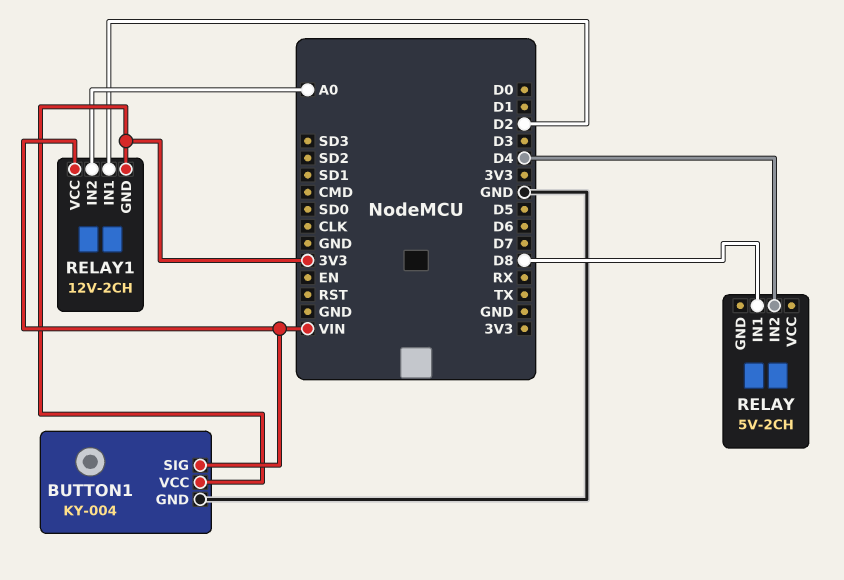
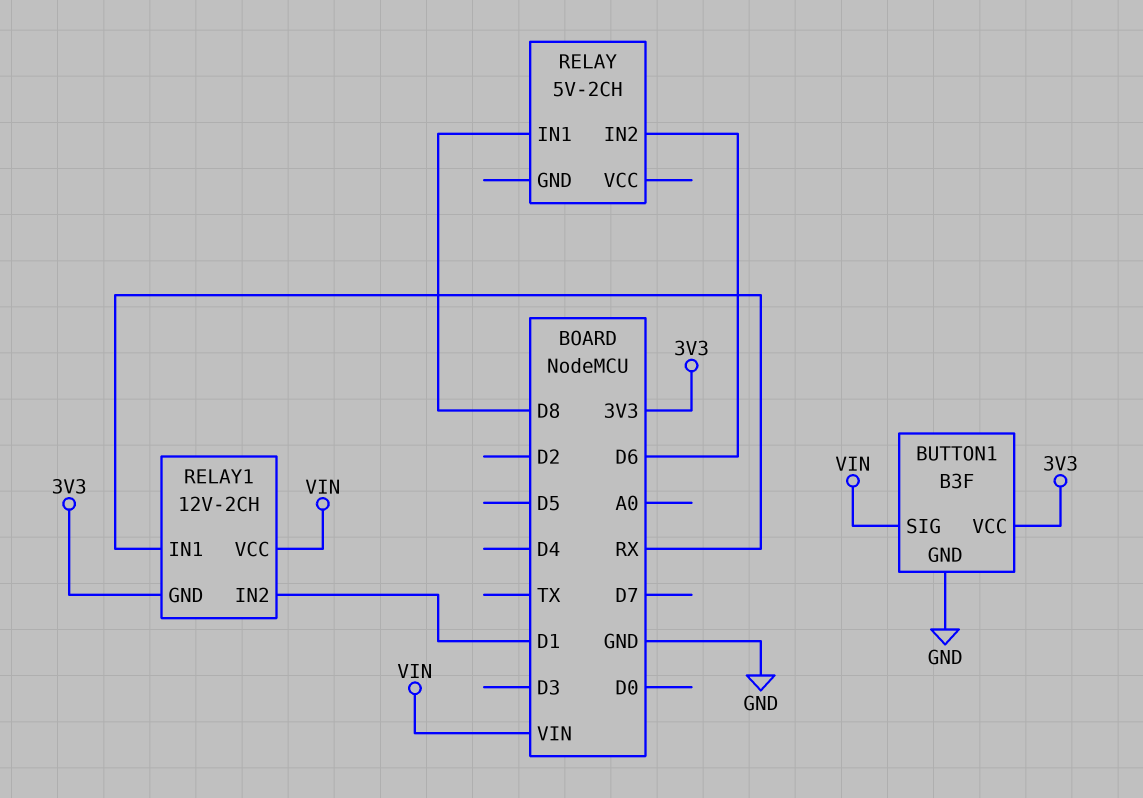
BUTTON1: KY-004 -> B3F
RELAY pin IN2: D4 -> D6
RELAY1 pin IN1: D2 -> RX
RELAY1 pin IN2: A0 -> D1

